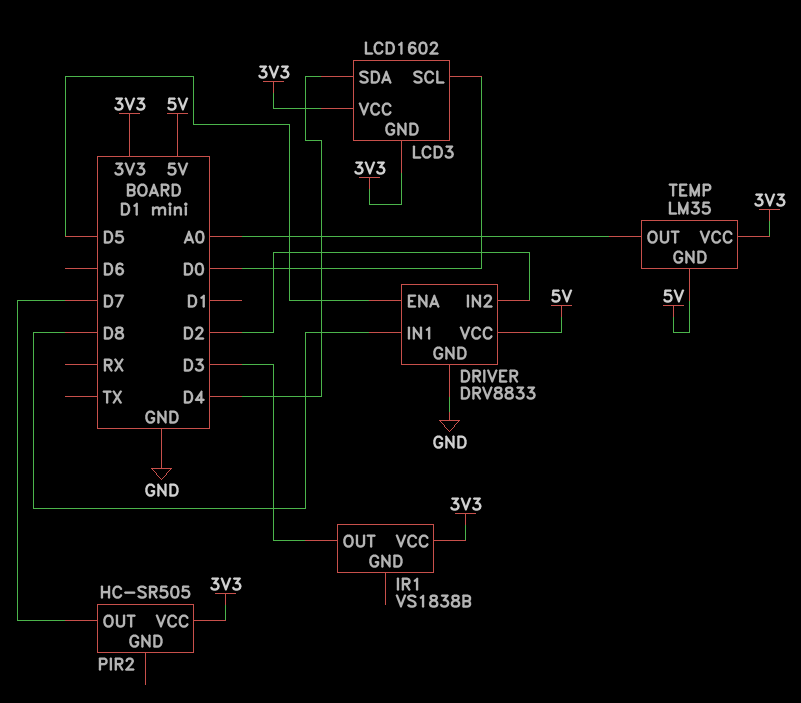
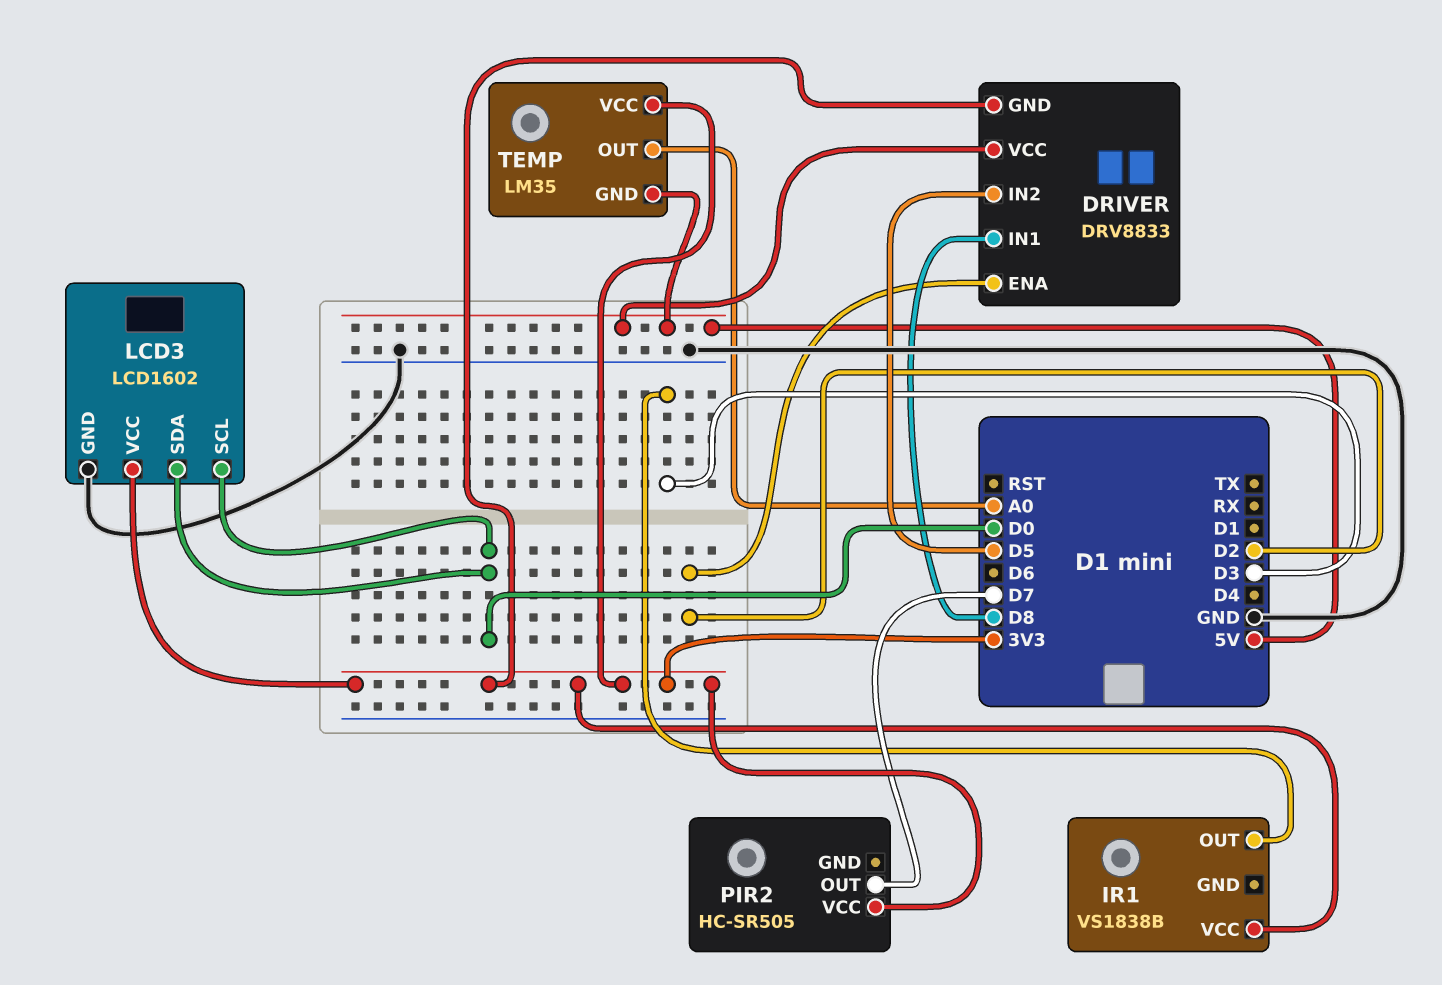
DRIVER pin ENA: D5 -> D2
DRIVER pin GND: GND -> 3V3
DRIVER pin IN2: D2 -> D5
LCD3 pin GND: 3V3 -> GND
LCD3 pin SDA: D4 -> D0

